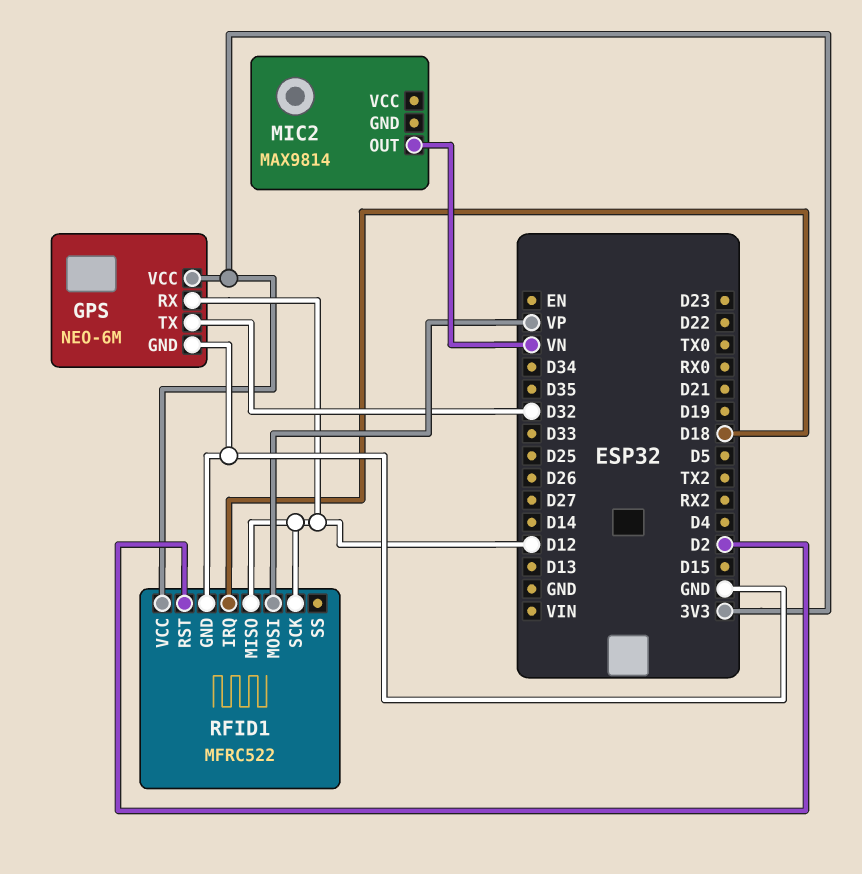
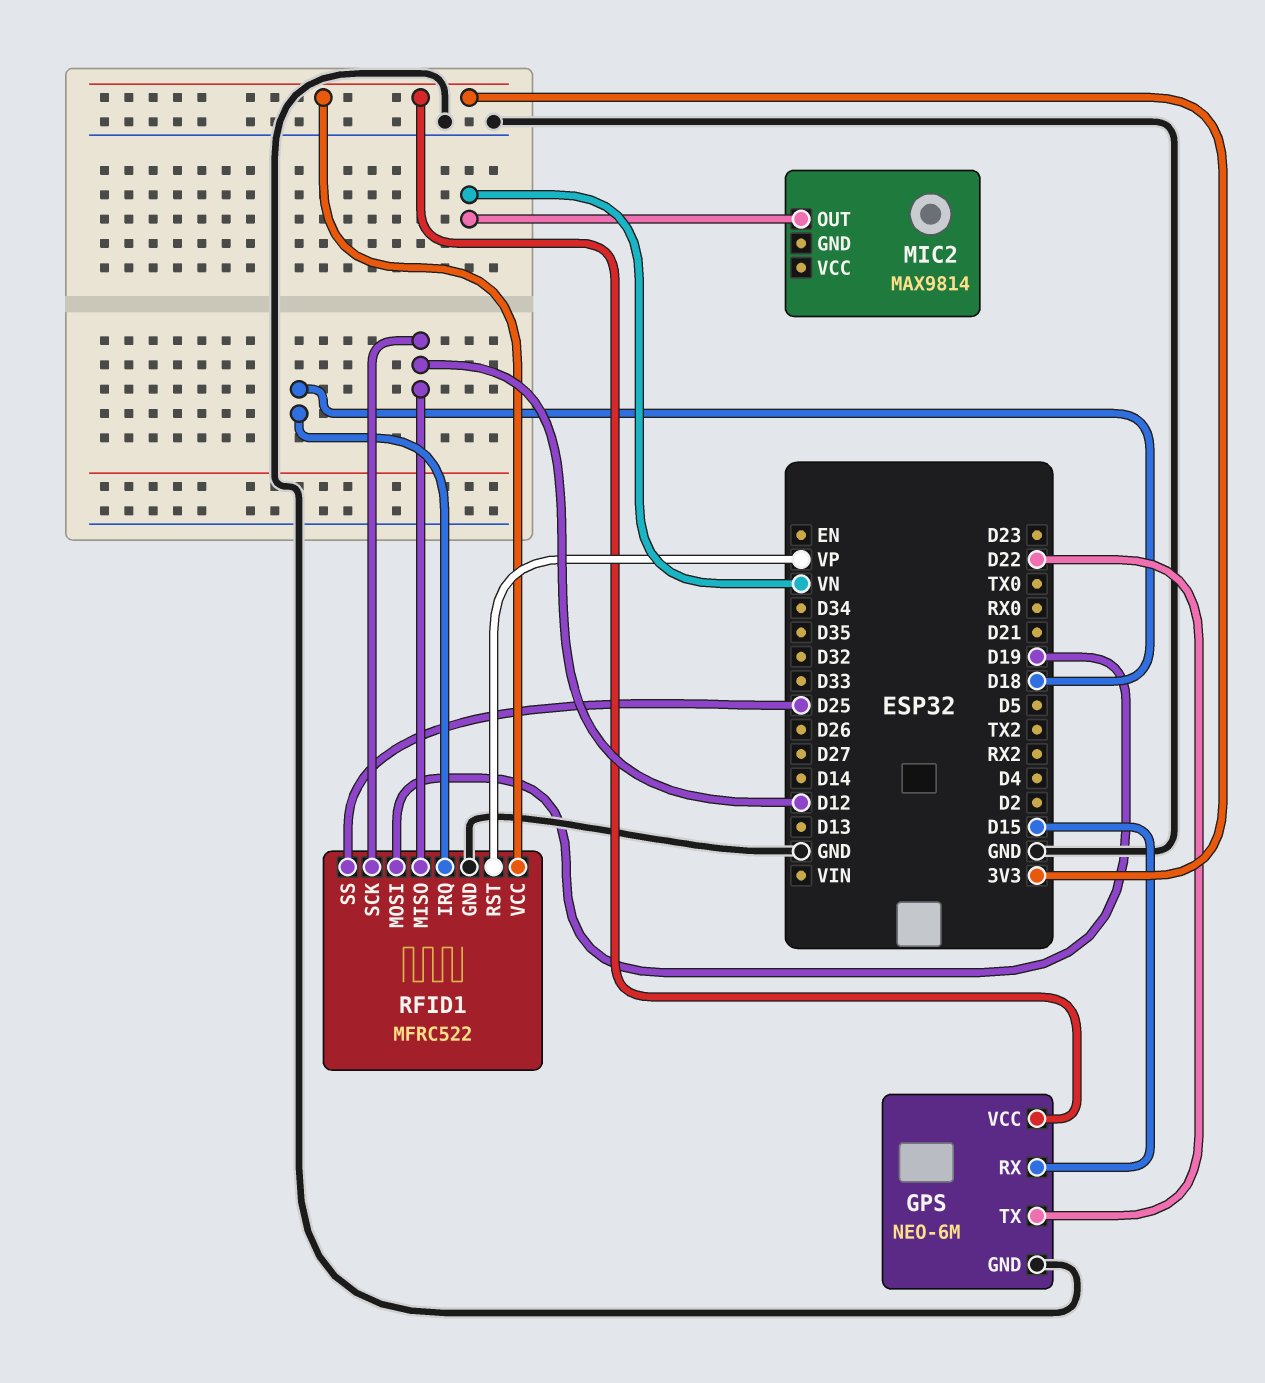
GPS pin RX: D12 -> D15
GPS pin TX: D32 -> D22
RFID1 pin MOSI: VP -> D19
RFID1 pin RST: D2 -> VP
RFID1 pin SS: none -> D25

